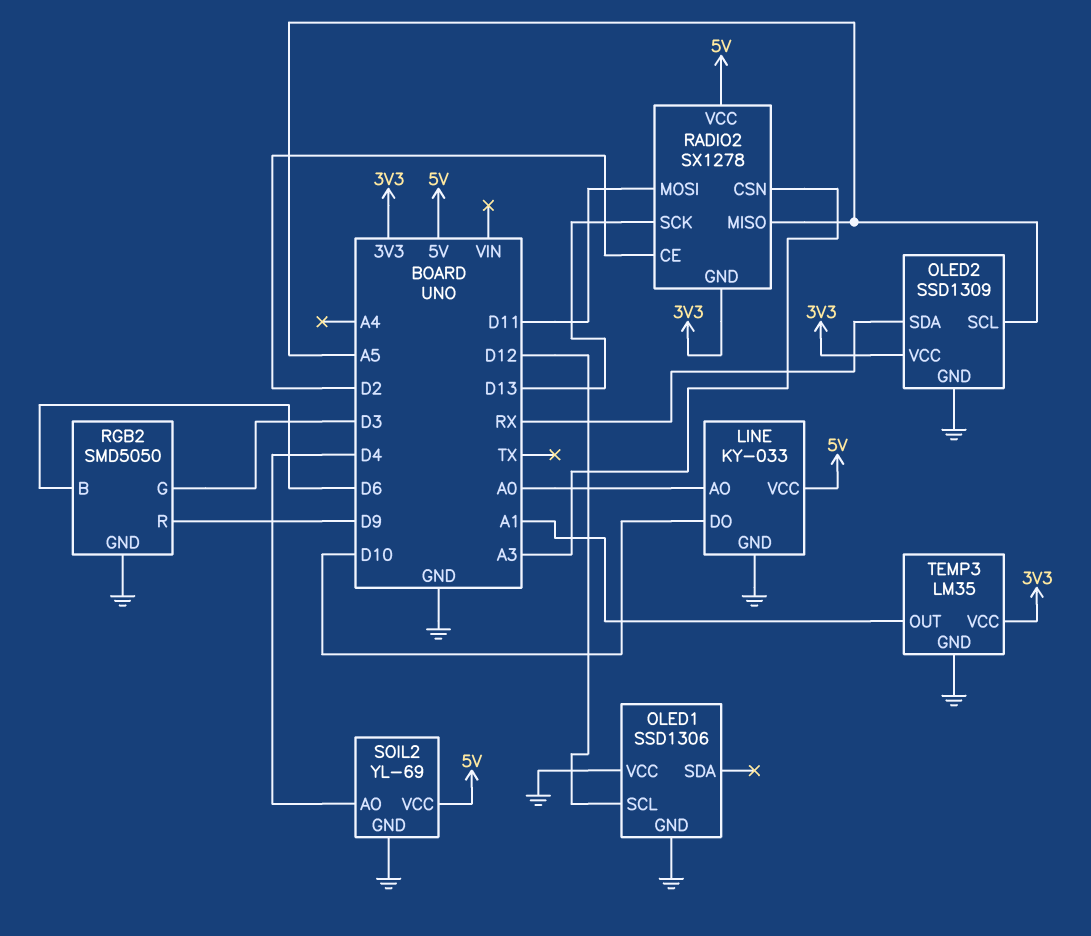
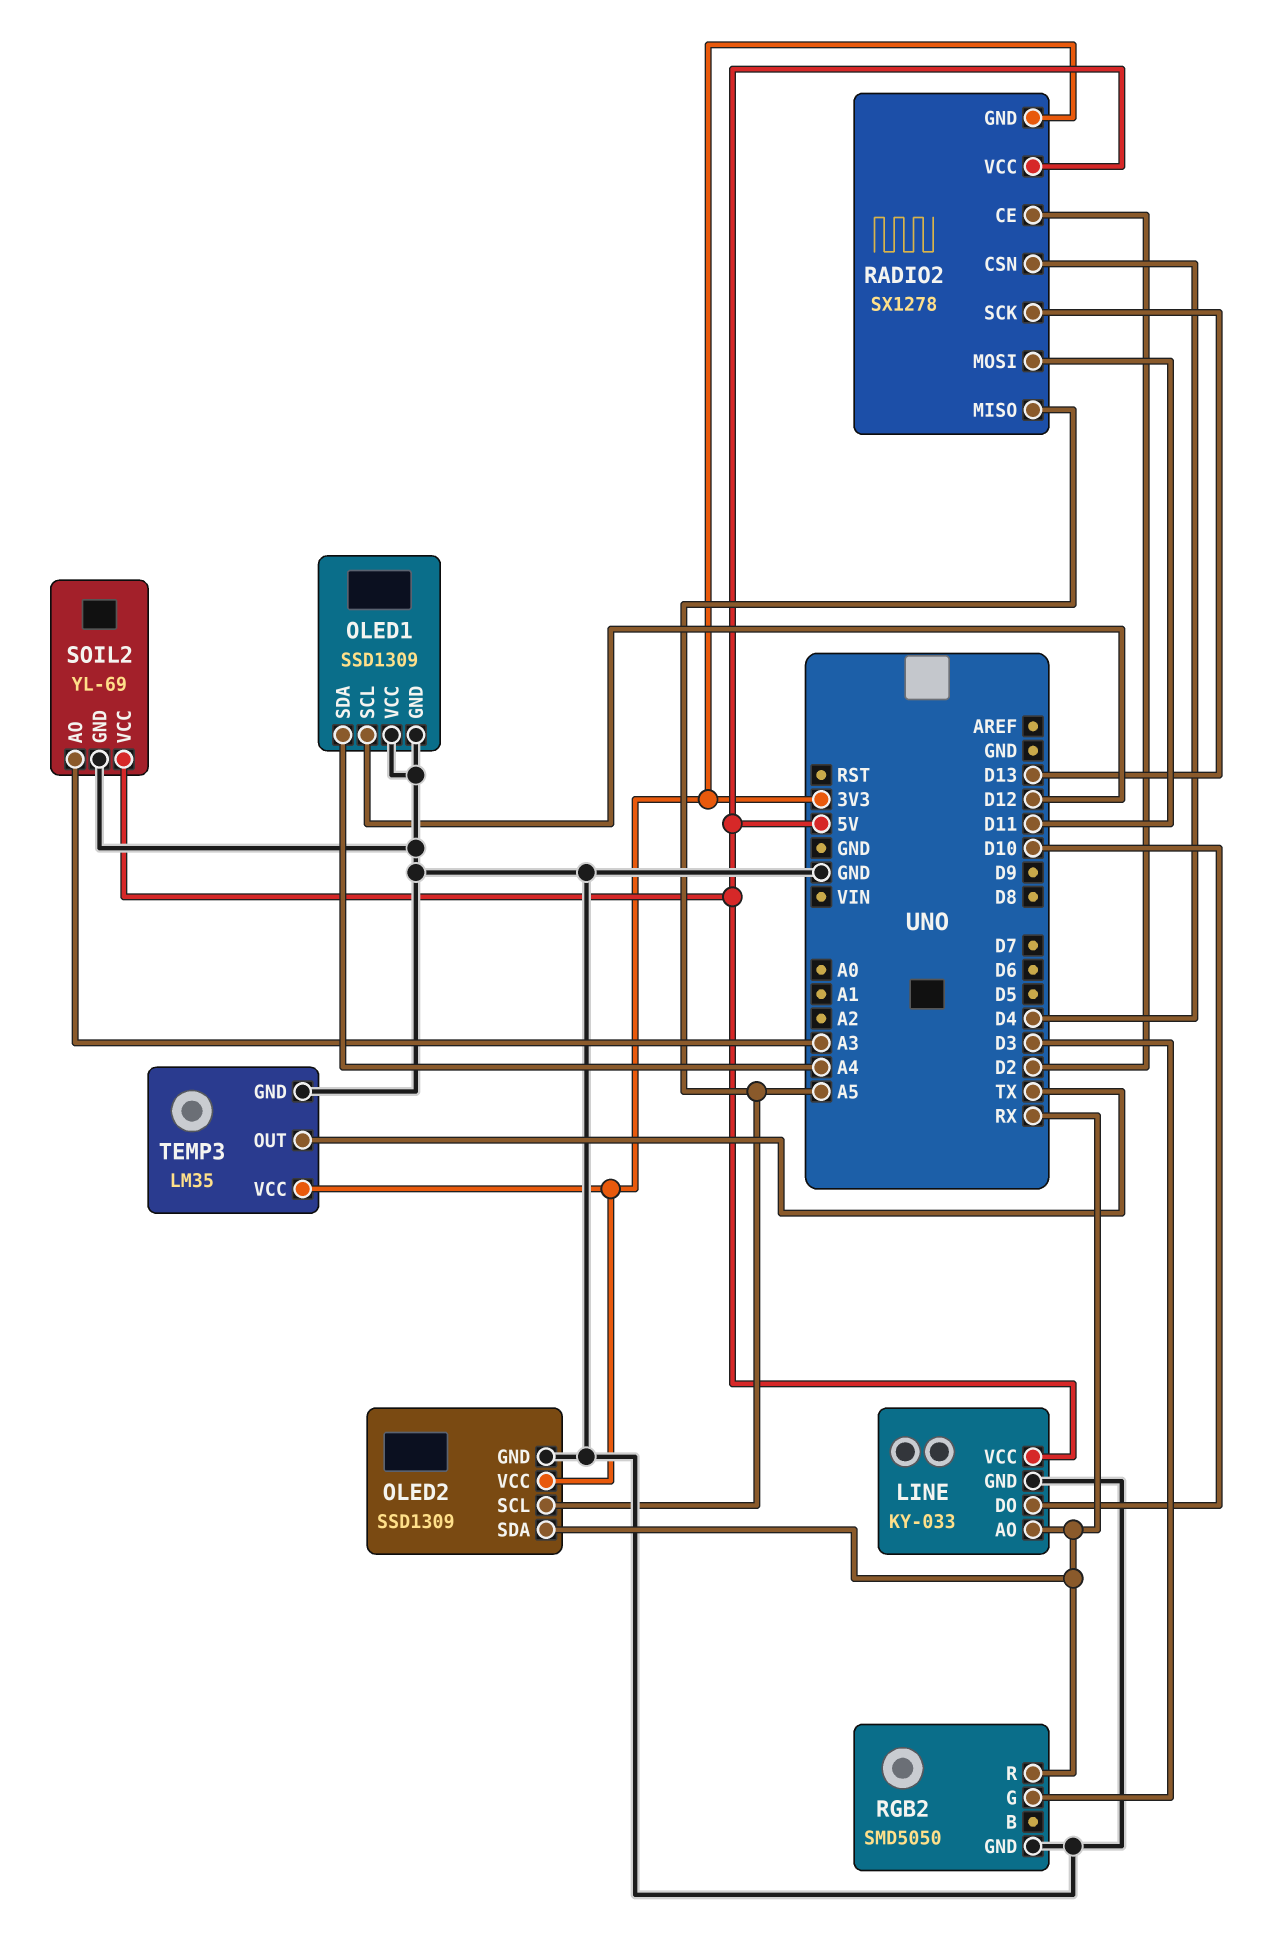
LINE pin AO: A0 -> RX
OLED1: SSD1306 -> SSD1309
OLED1 pin SDA: none -> A4
RADIO2 pin CSN: A3 -> D4
RGB2 pin B: D6 -> none
RGB2 pin R: D9 -> RX
SOIL2 pin AO: D4 -> A3
TEMP3 pin OUT: A1 -> TX

